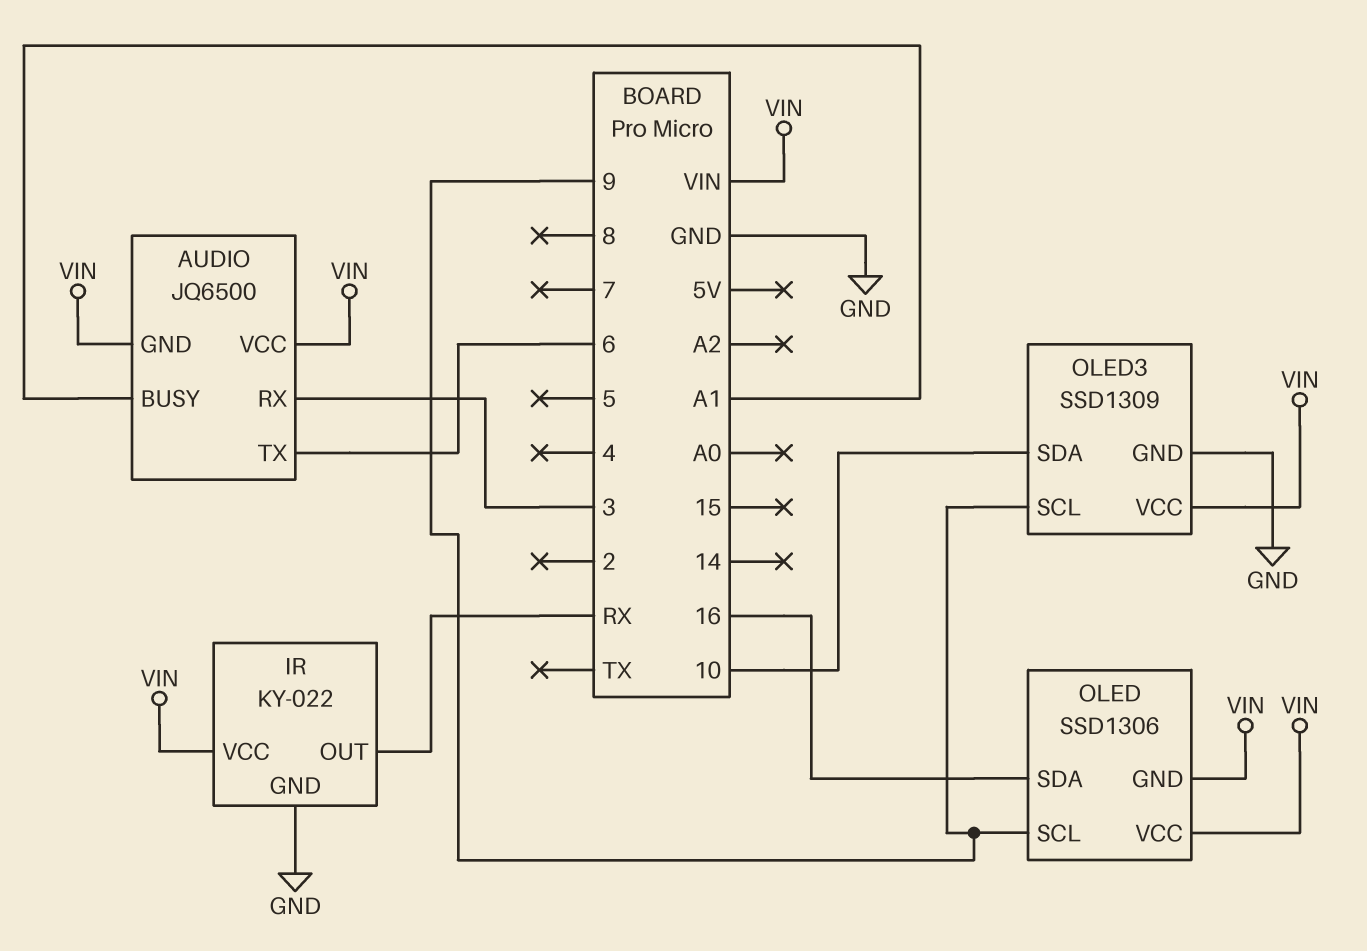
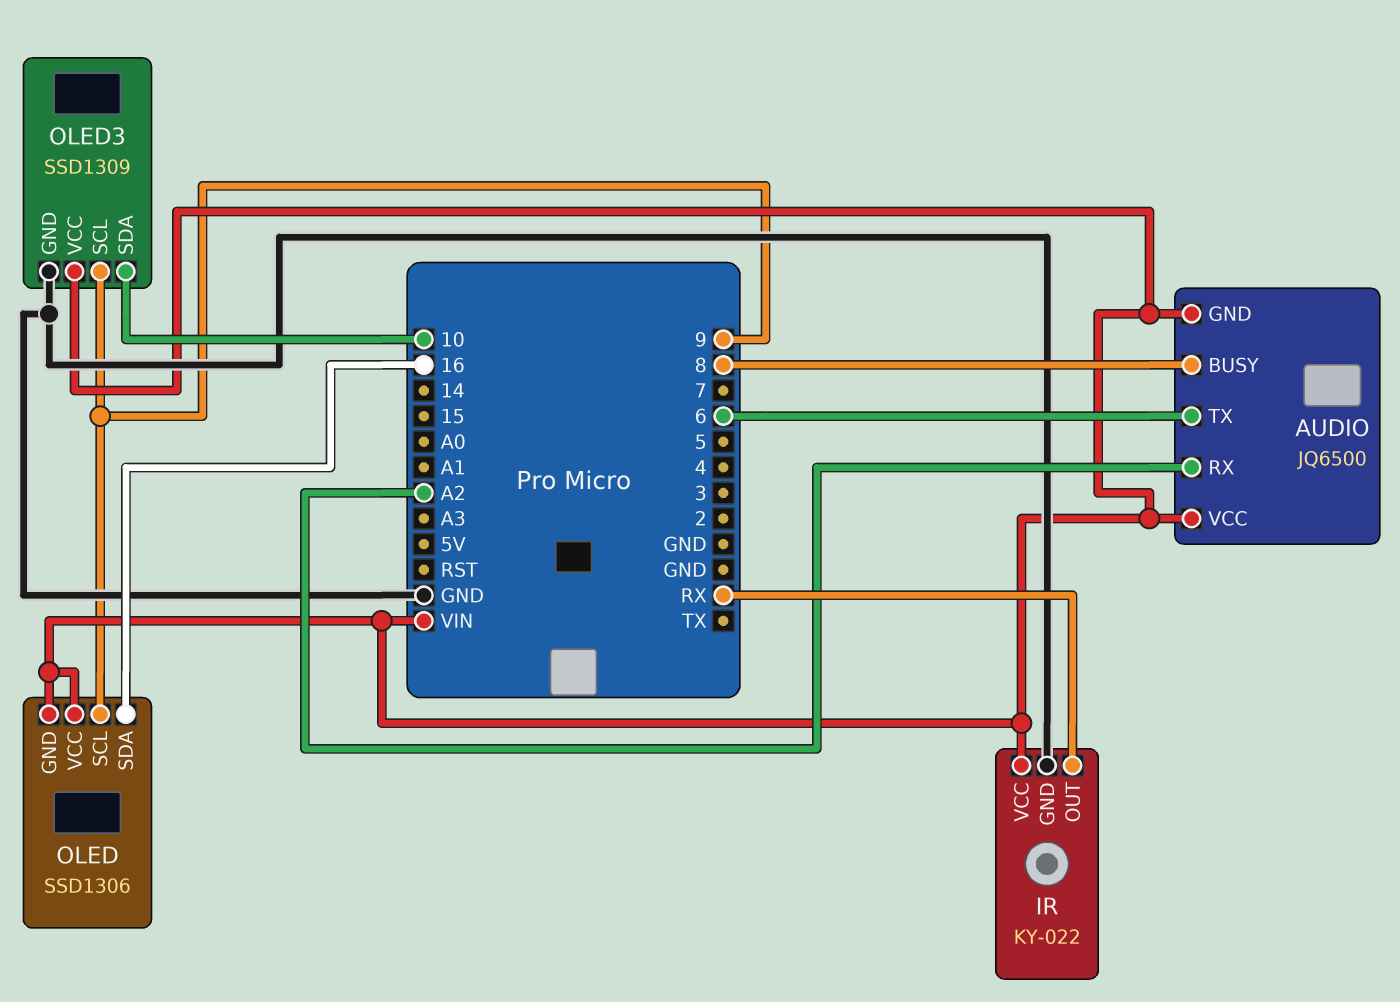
AUDIO pin BUSY: A1 -> 8
AUDIO pin RX: 3 -> A2

